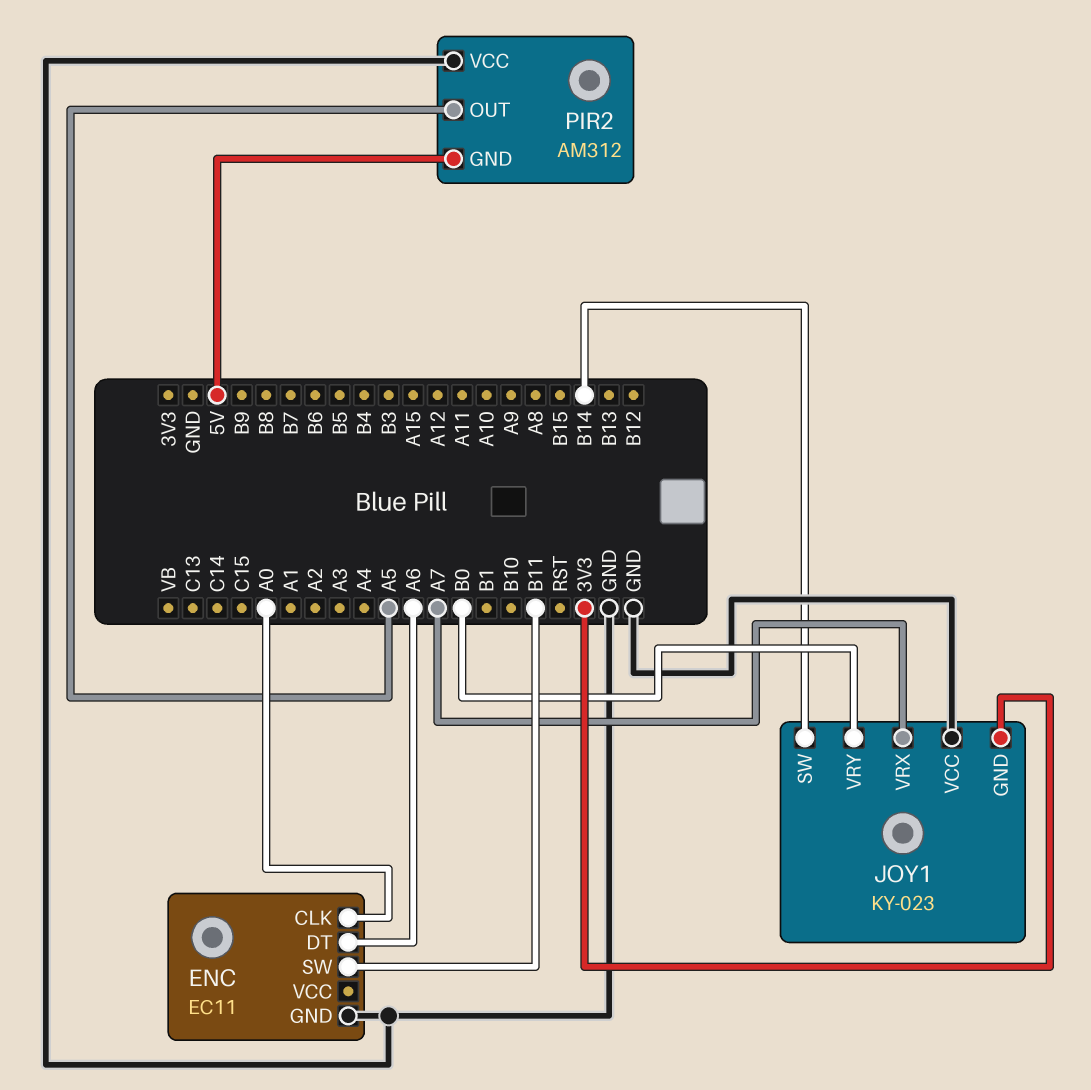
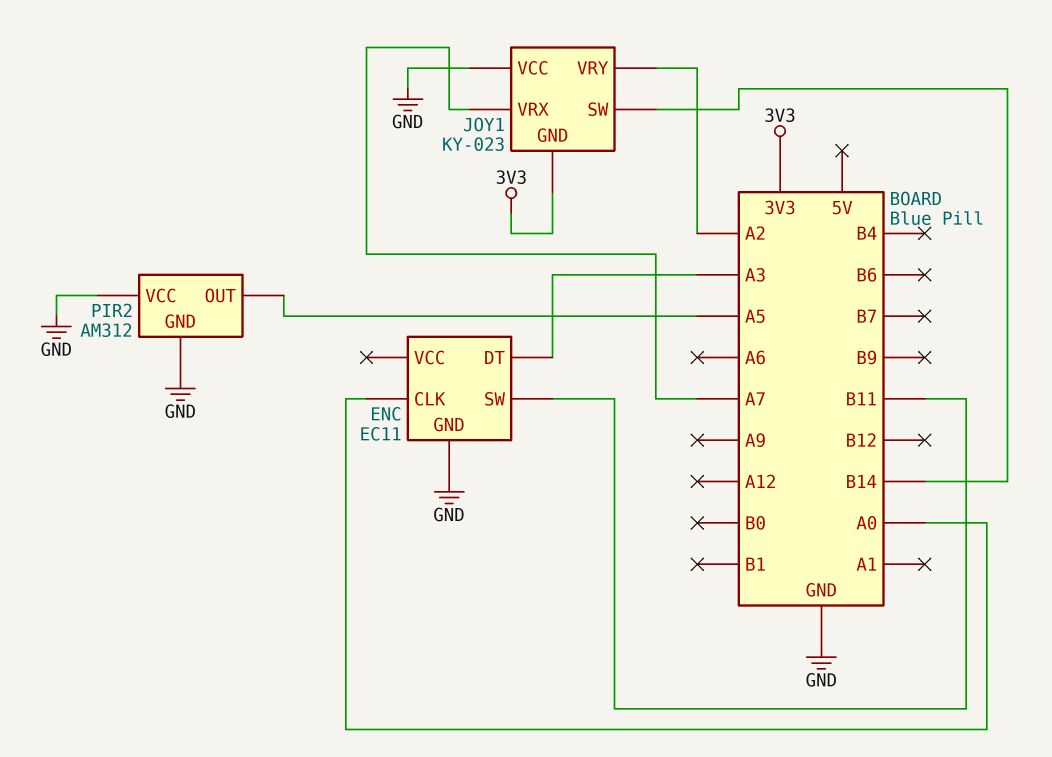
ENC pin DT: A6 -> A3
JOY1 pin VRY: B0 -> A2
PIR2 pin GND: 5V -> GND

